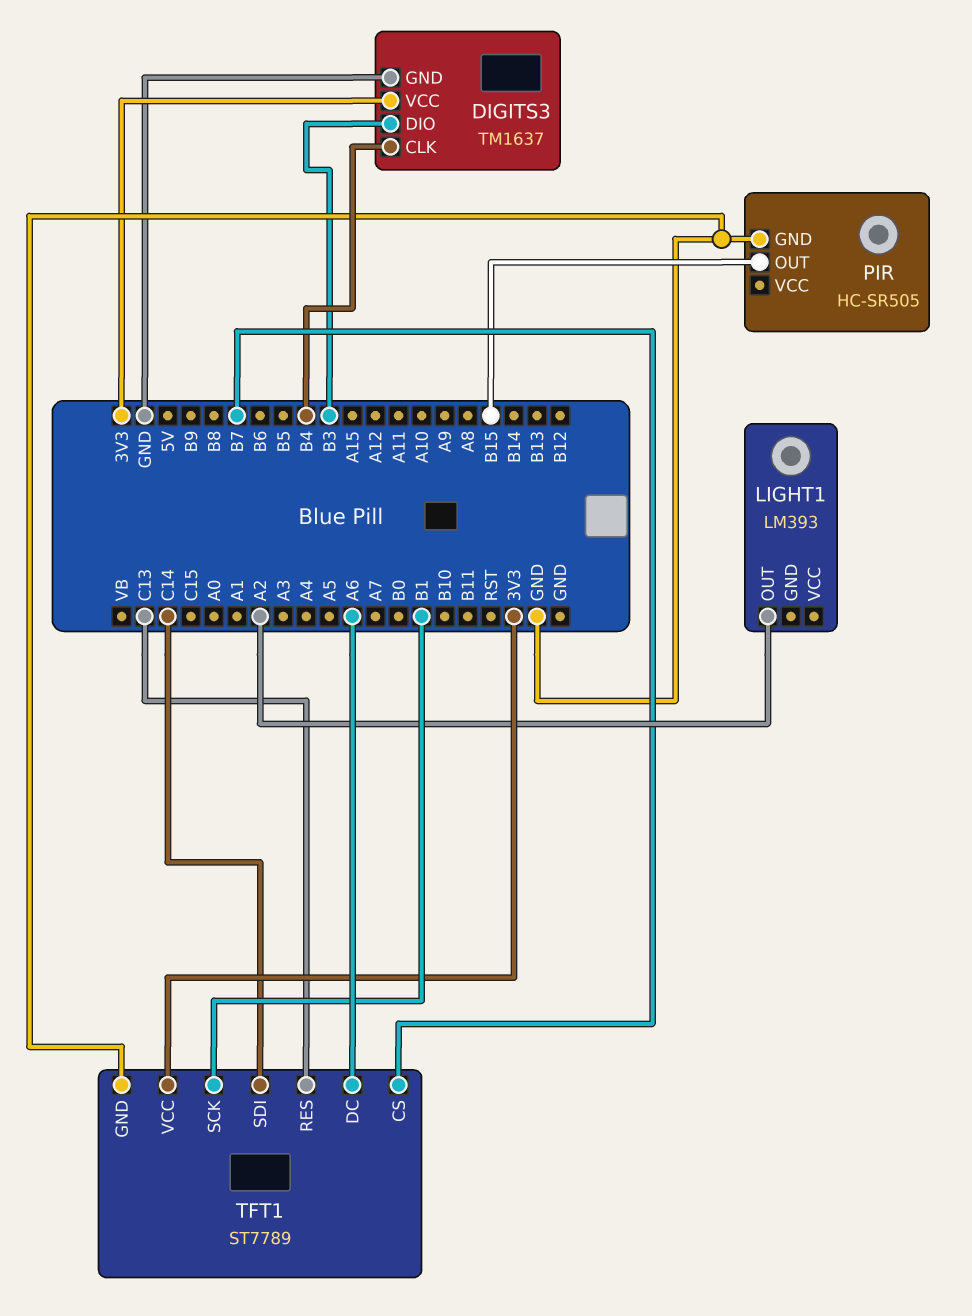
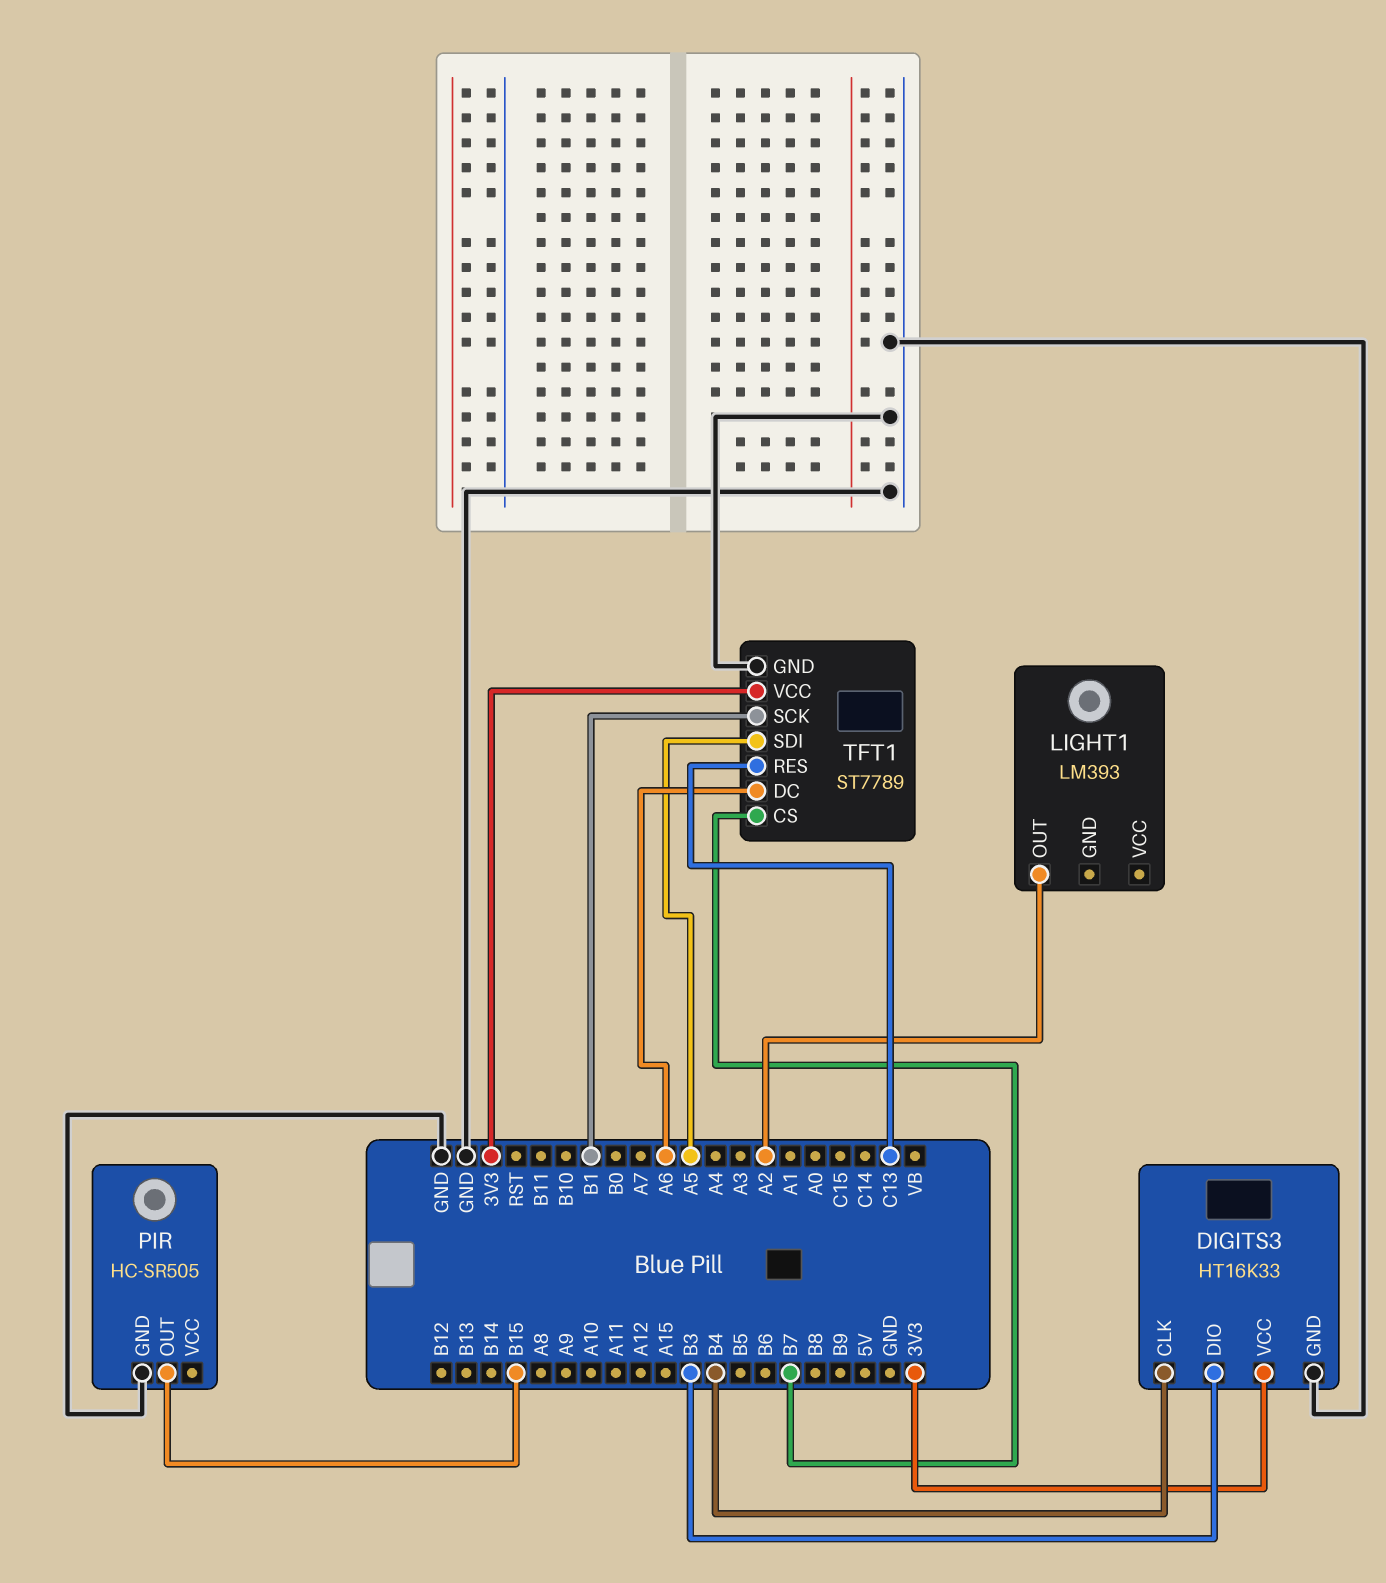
DIGITS3: TM1637 -> HT16K33
TFT1 pin SDI: C14 -> A5

